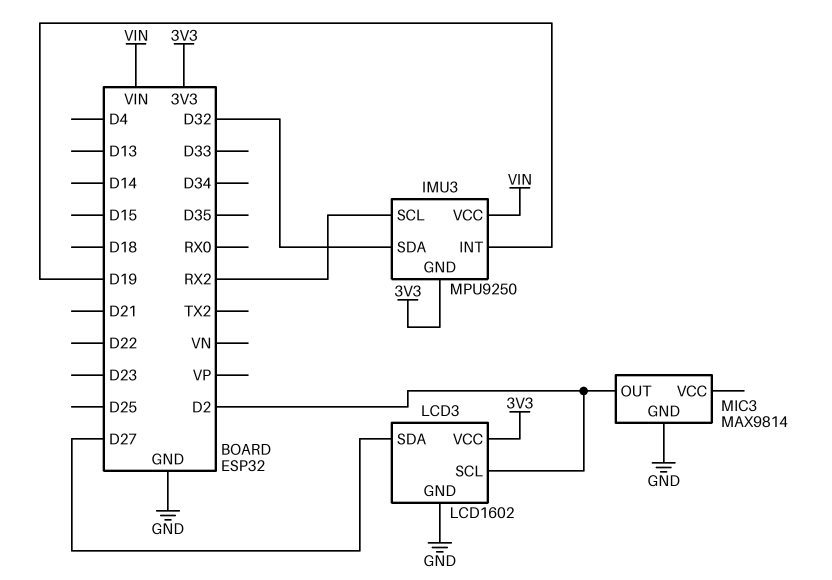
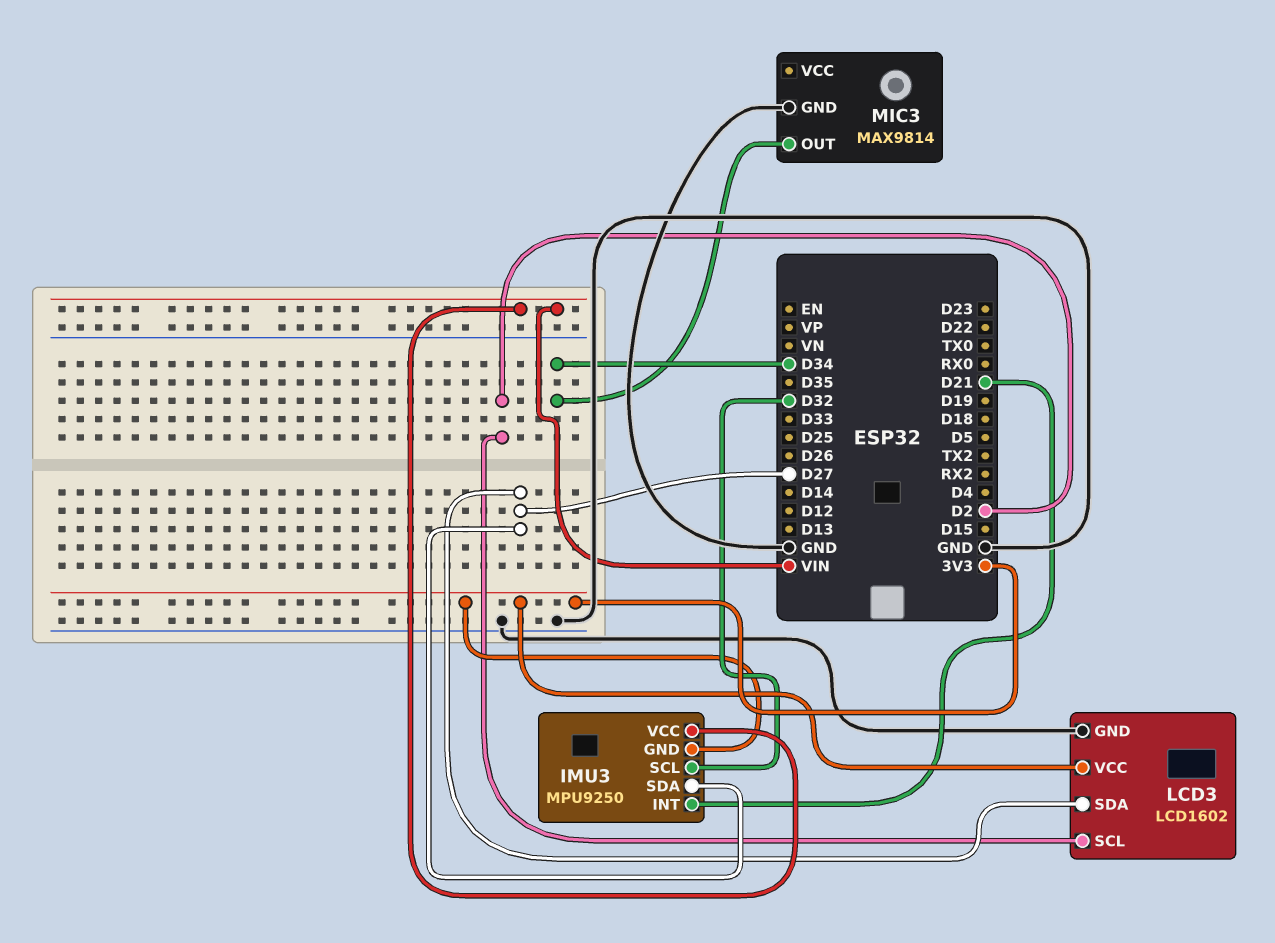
IMU3 pin INT: D19 -> D21
IMU3 pin SCL: RX2 -> D32
IMU3 pin SDA: D32 -> D27
MIC3 pin OUT: D2 -> D34

